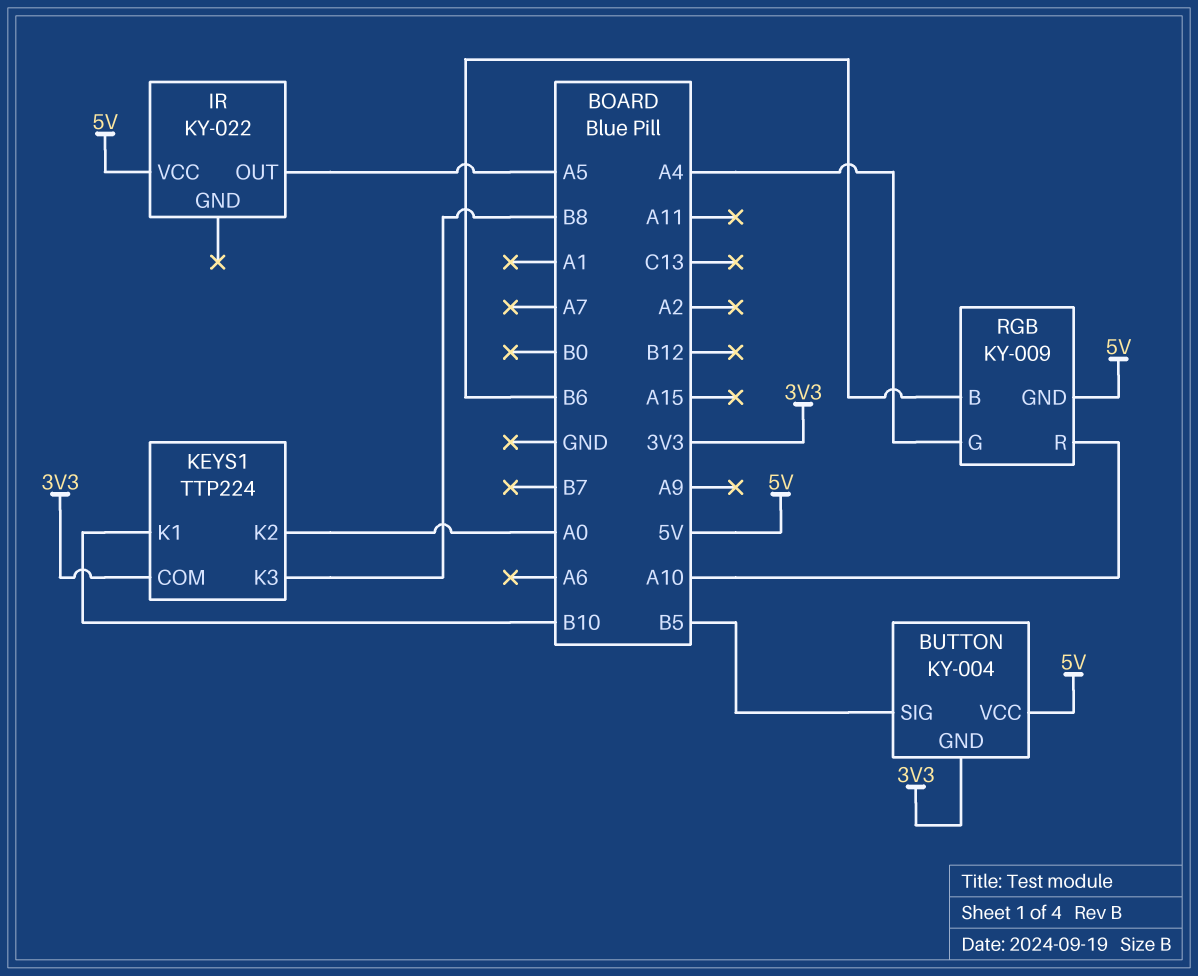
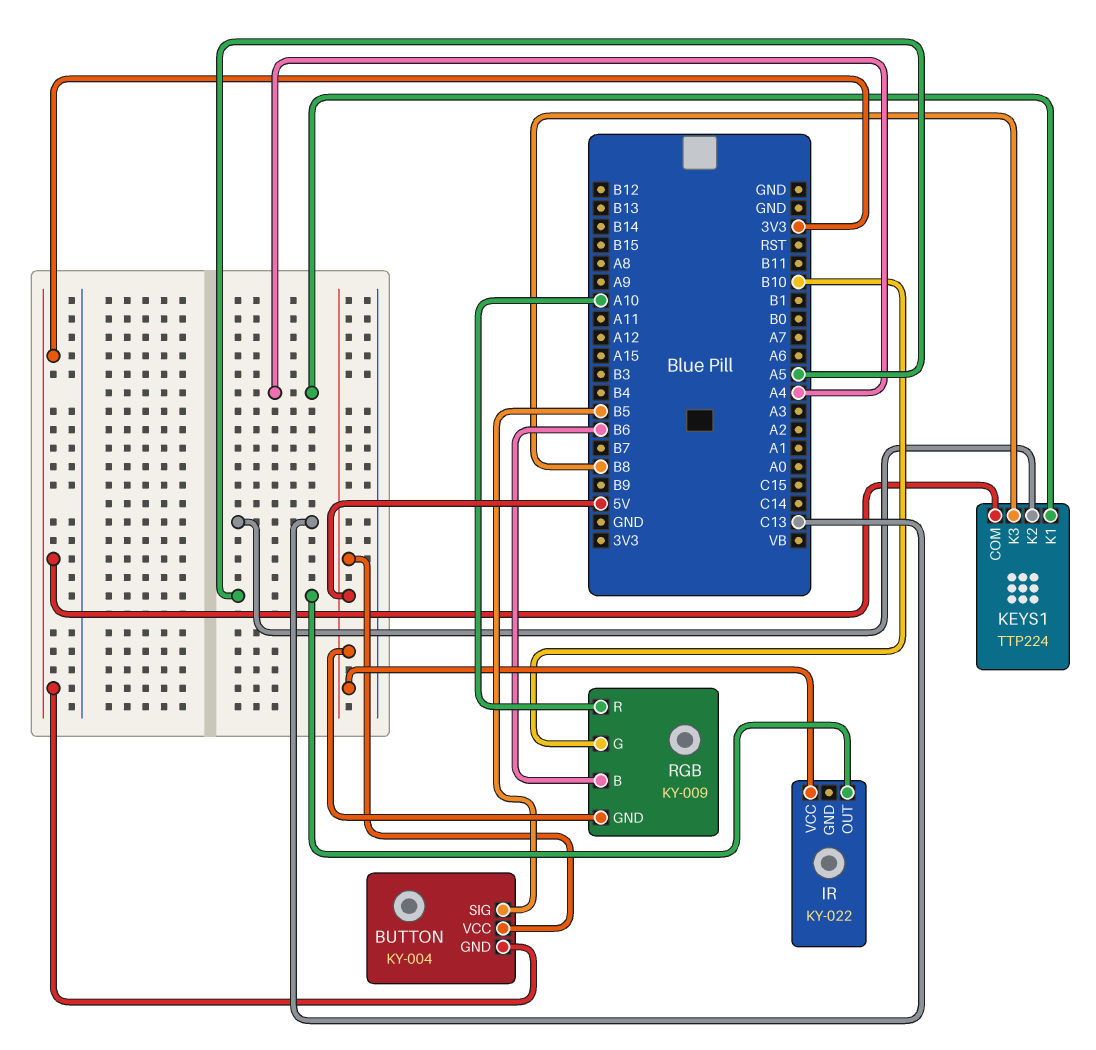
KEYS1 pin K1: B10 -> A4
KEYS1 pin K2: A0 -> C13
RGB pin G: A4 -> B10

